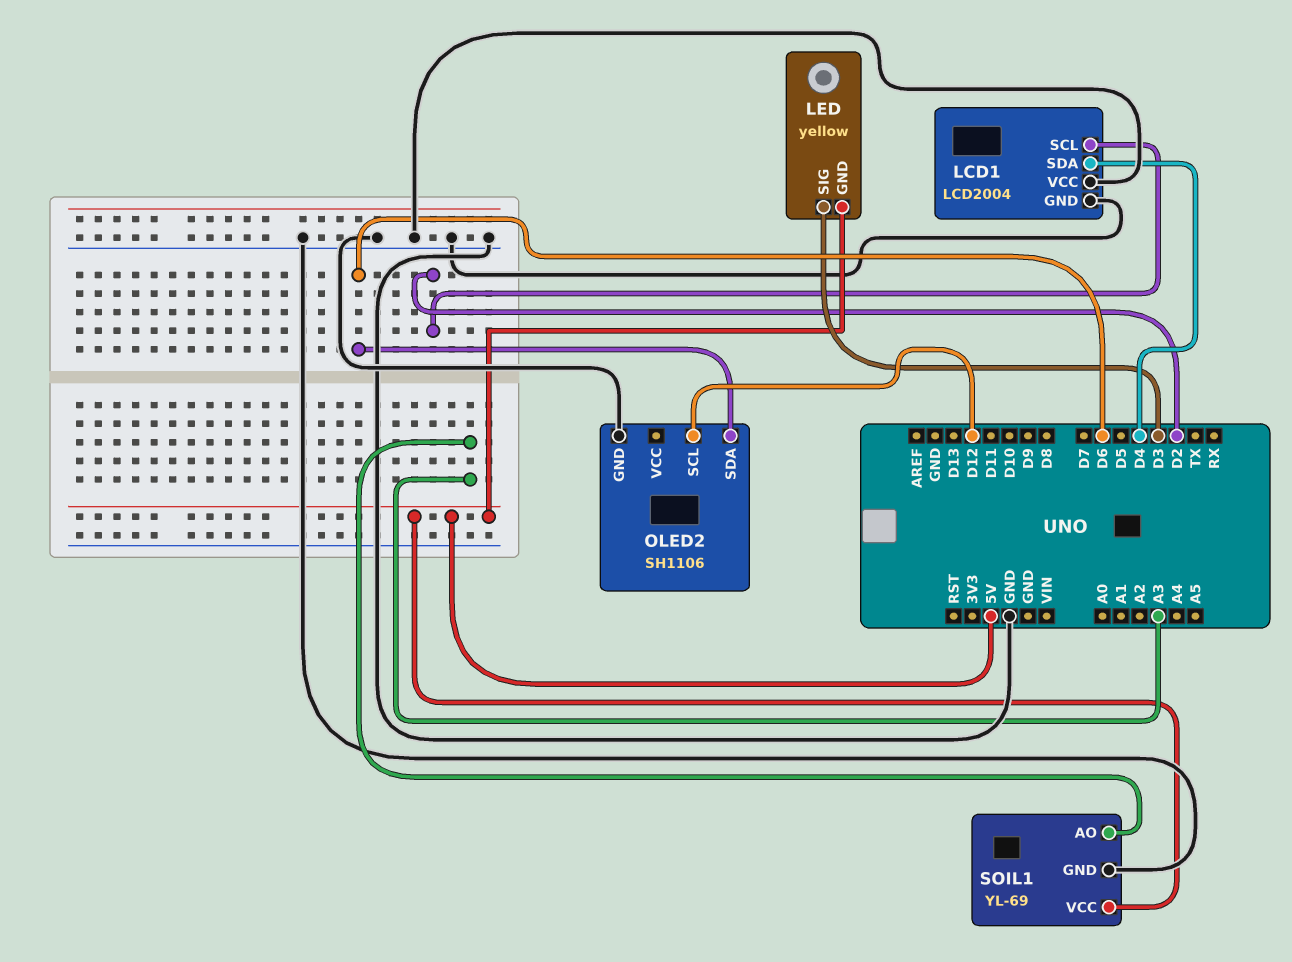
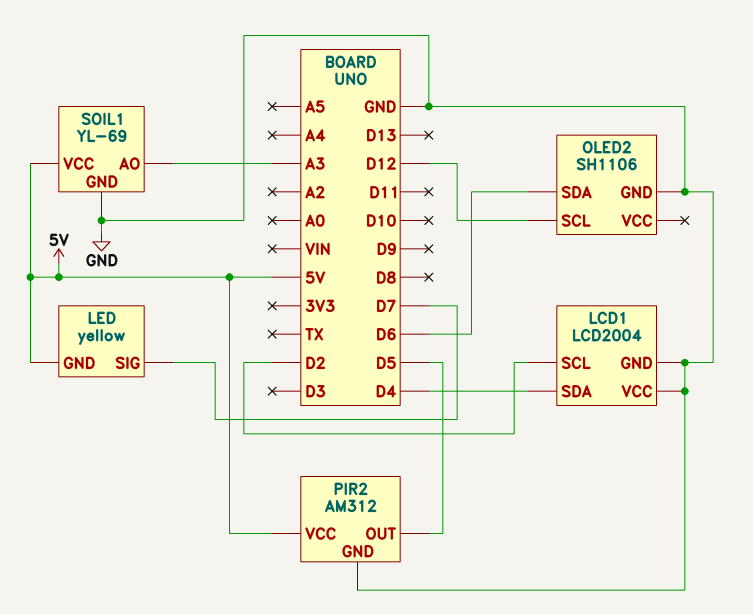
LED pin SIG: D3 -> D7
PIR2: none -> AM312
PIR2 pin GND: none -> GND
PIR2 pin OUT: none -> D5
PIR2 pin VCC: none -> 5V

